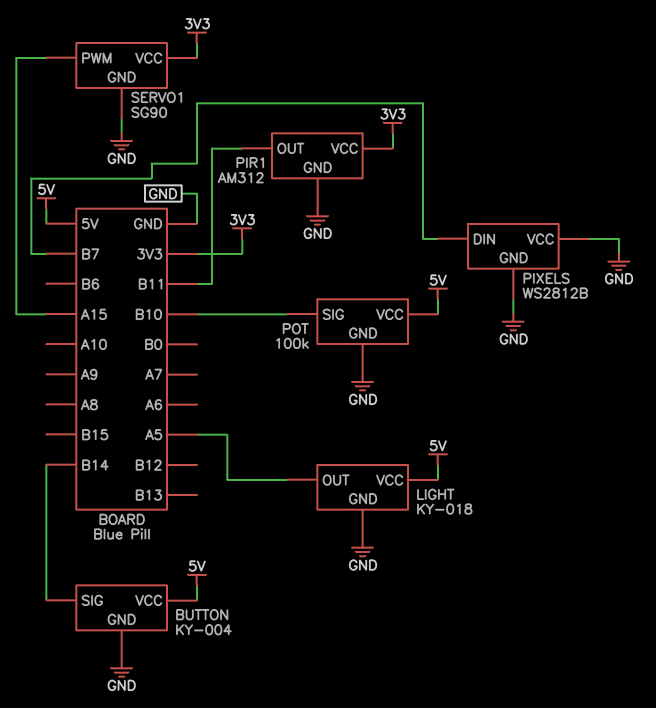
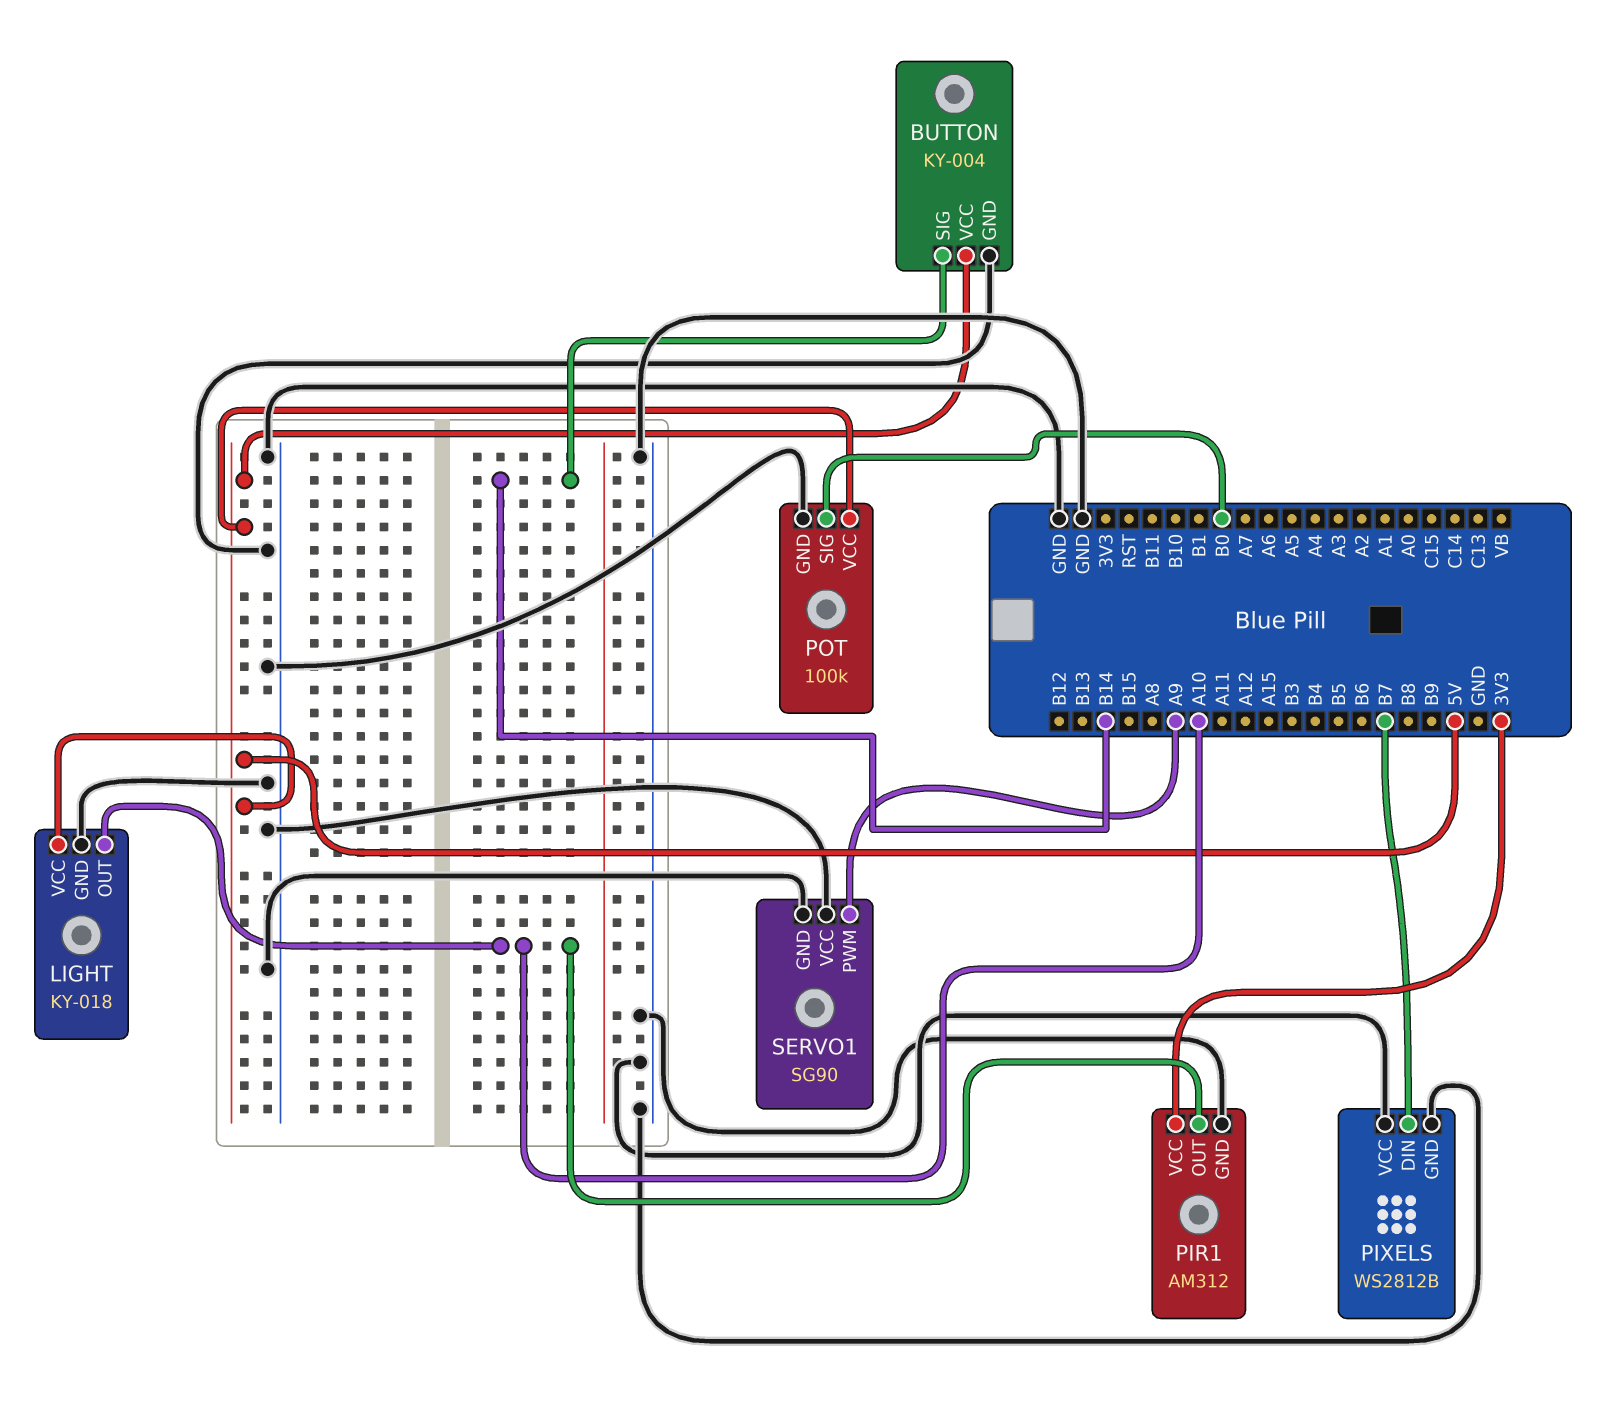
LIGHT pin OUT: A5 -> A10
PIR1 pin OUT: B11 -> A10
POT pin SIG: B10 -> B0
SERVO1 pin PWM: A15 -> A9
SERVO1 pin VCC: 3V3 -> GND

